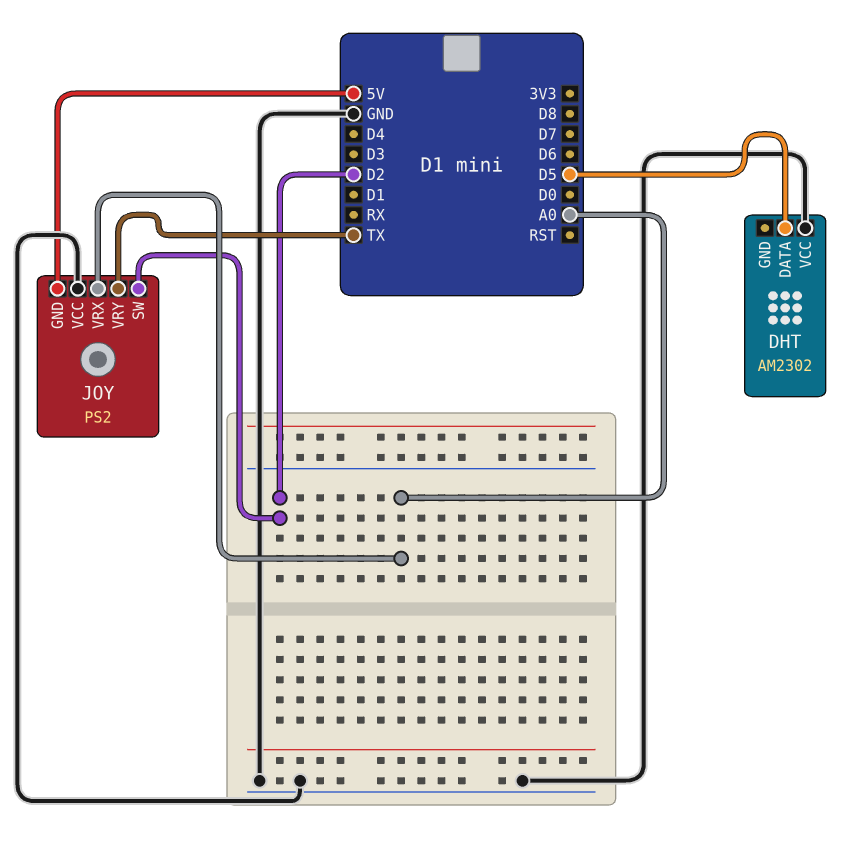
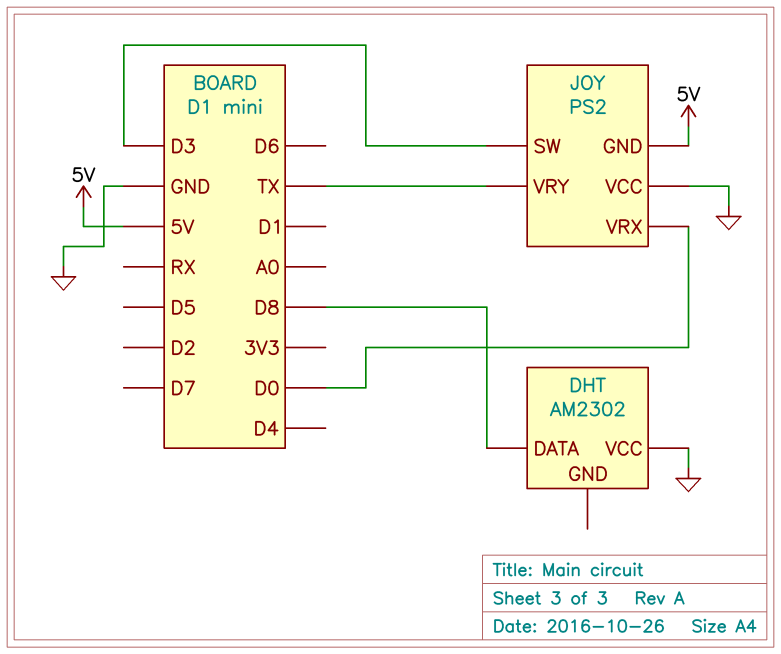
DHT pin DATA: D5 -> D8
JOY pin SW: D2 -> D3
JOY pin VRX: A0 -> D0

